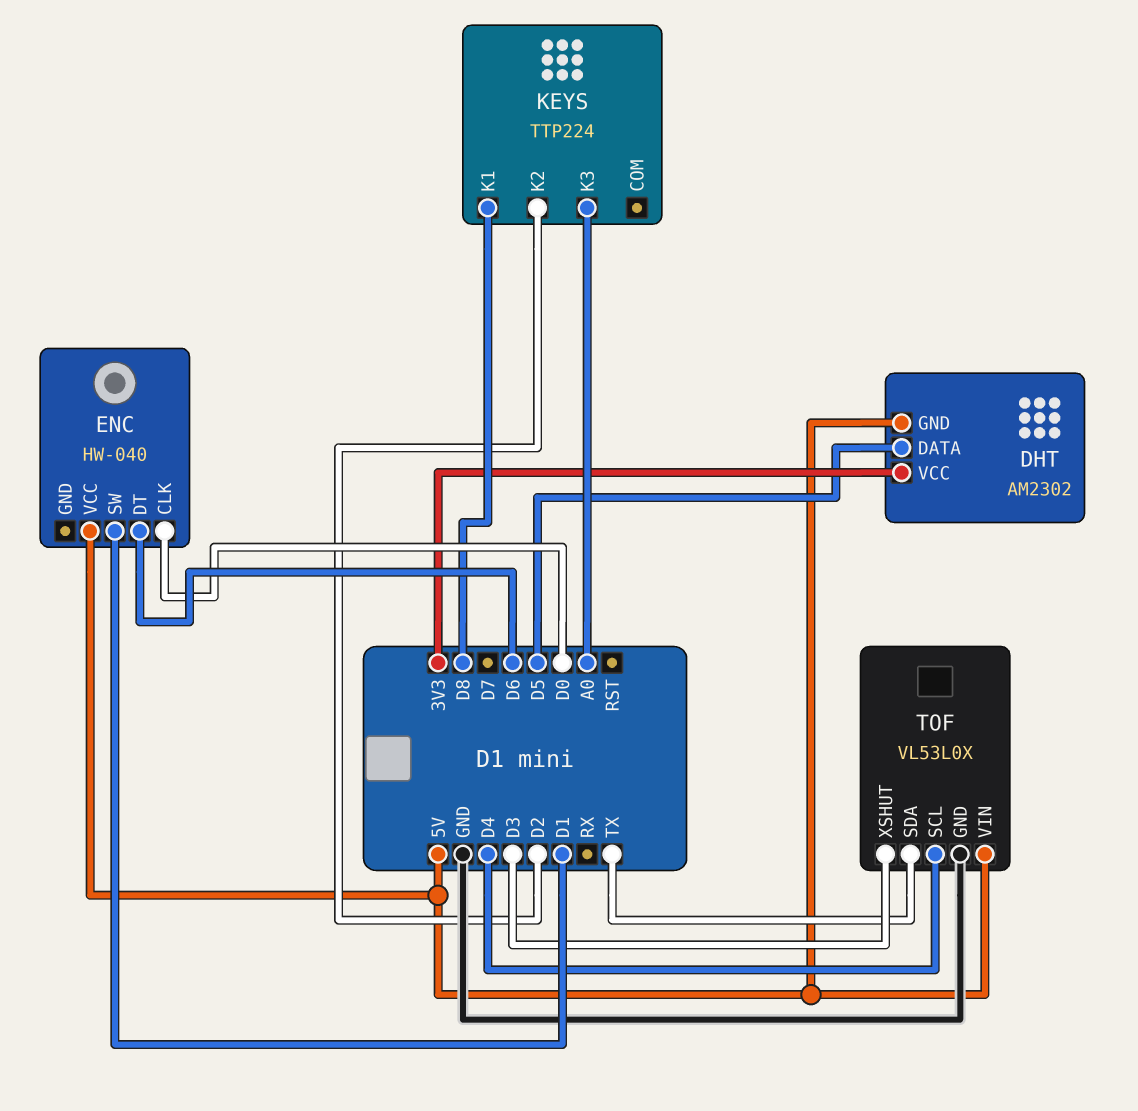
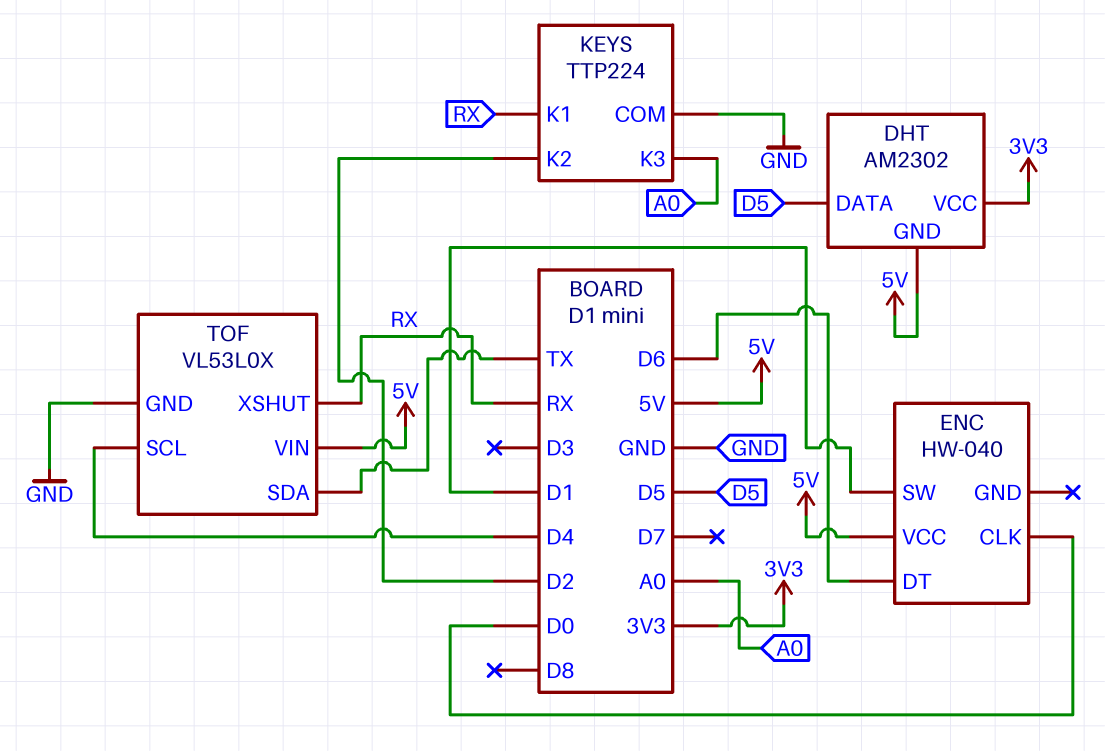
KEYS pin COM: none -> GND
KEYS pin K1: D8 -> RX
TOF pin XSHUT: D3 -> RX

